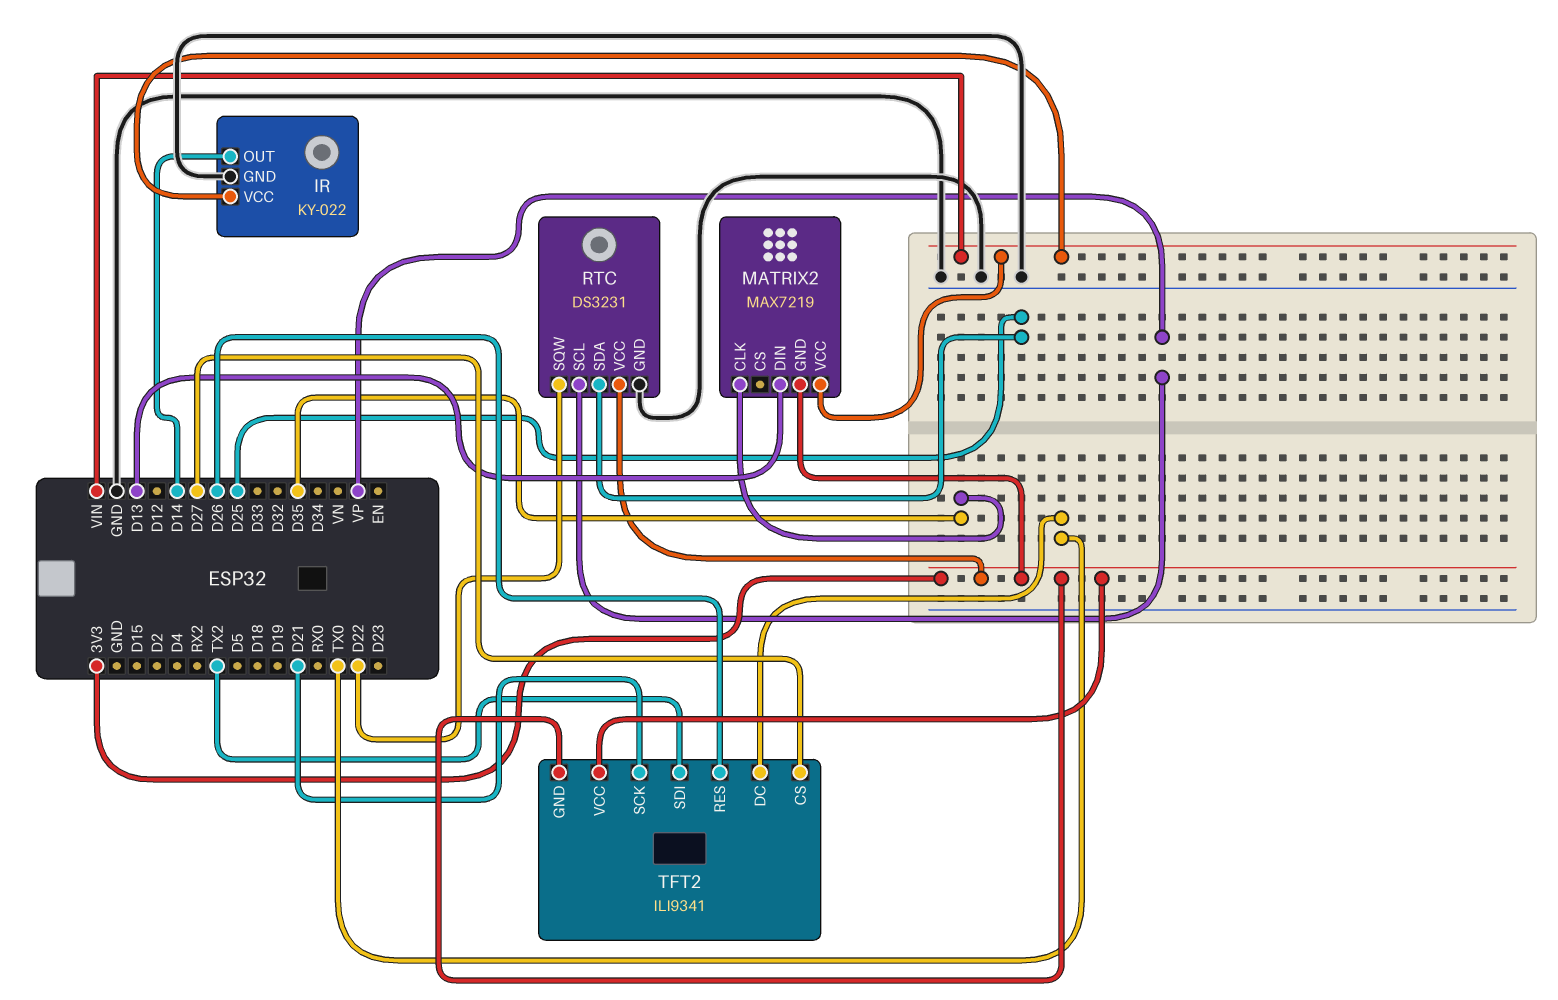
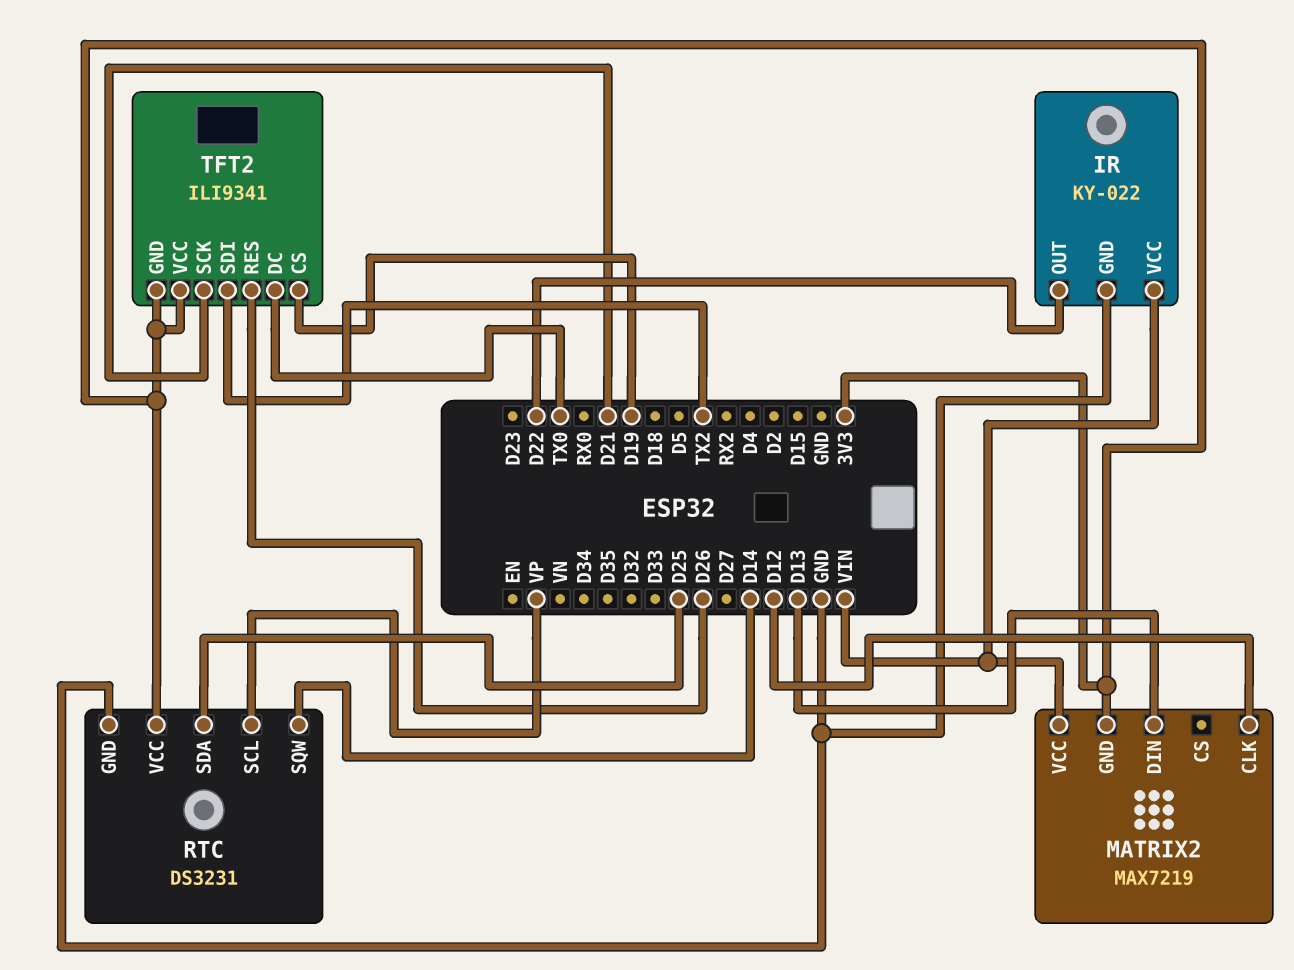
IR pin OUT: D14 -> D22
MATRIX2 pin CLK: D35 -> D12
RTC pin SQW: D22 -> D14
TFT2 pin CS: D27 -> D19

